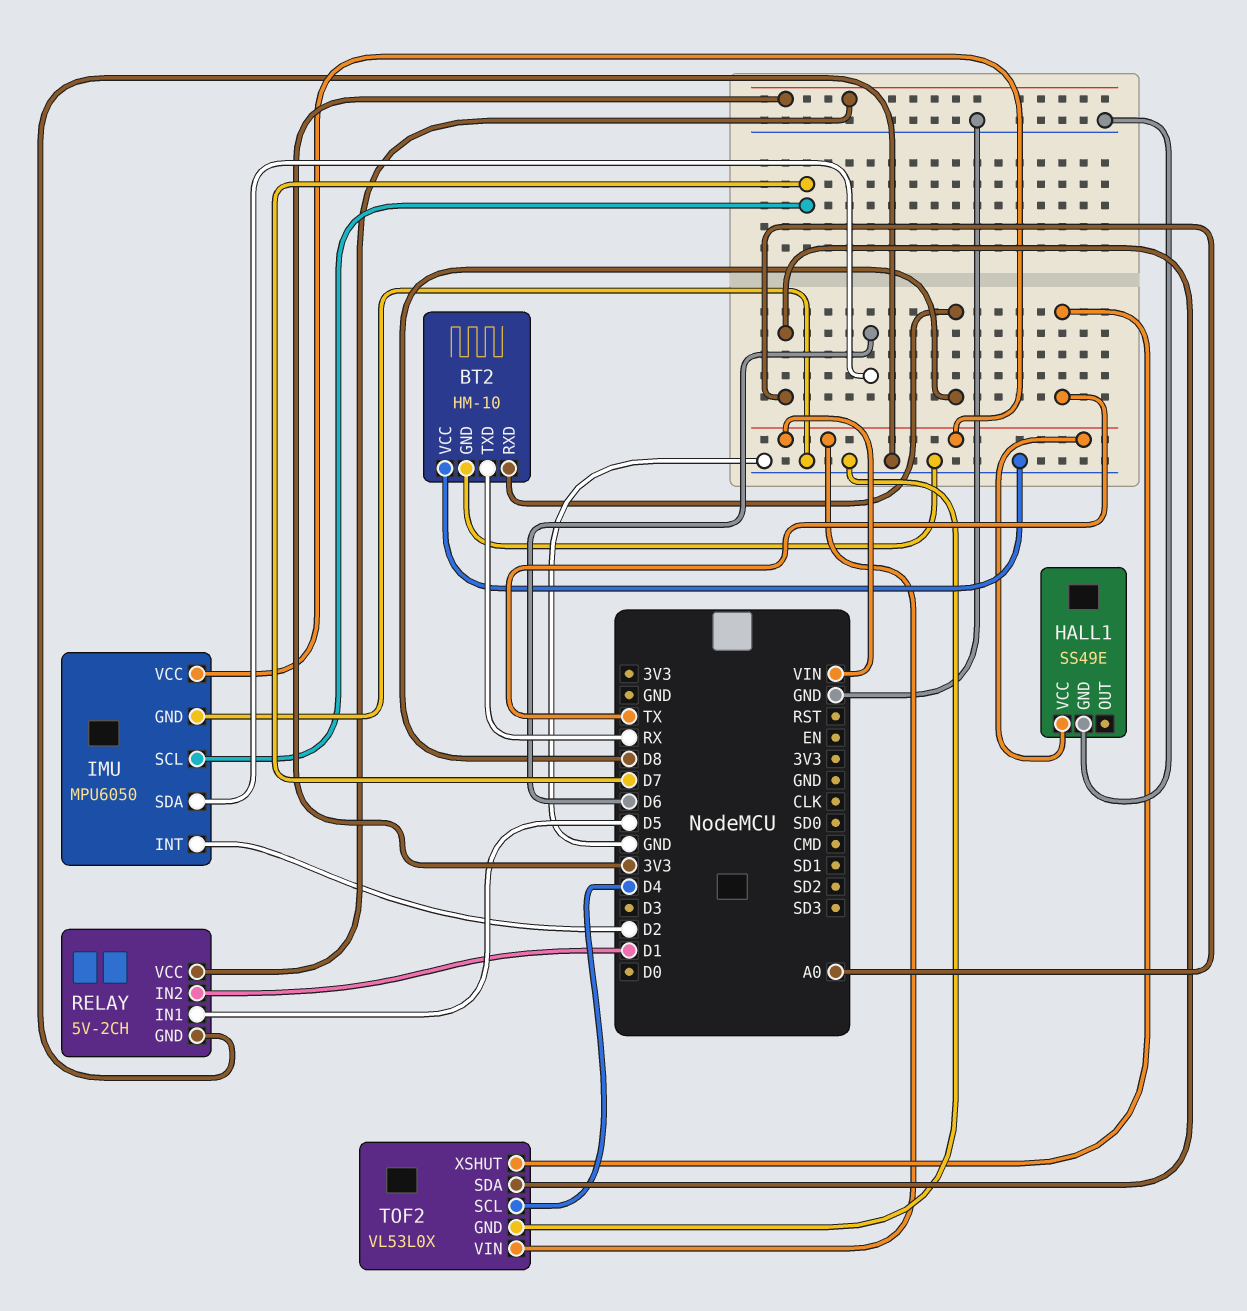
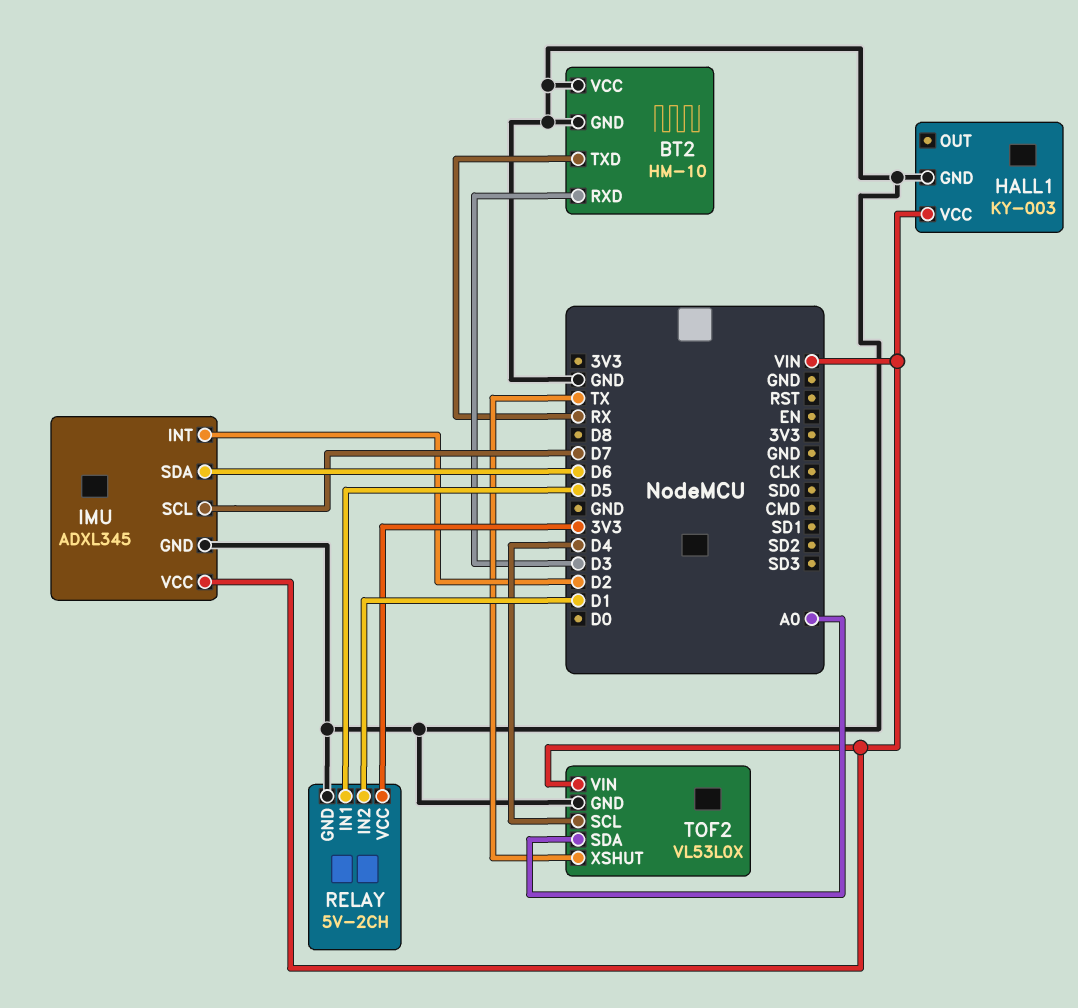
BT2 pin RXD: D8 -> D3
HALL1: SS49E -> KY-003
IMU: MPU6050 -> ADXL345

